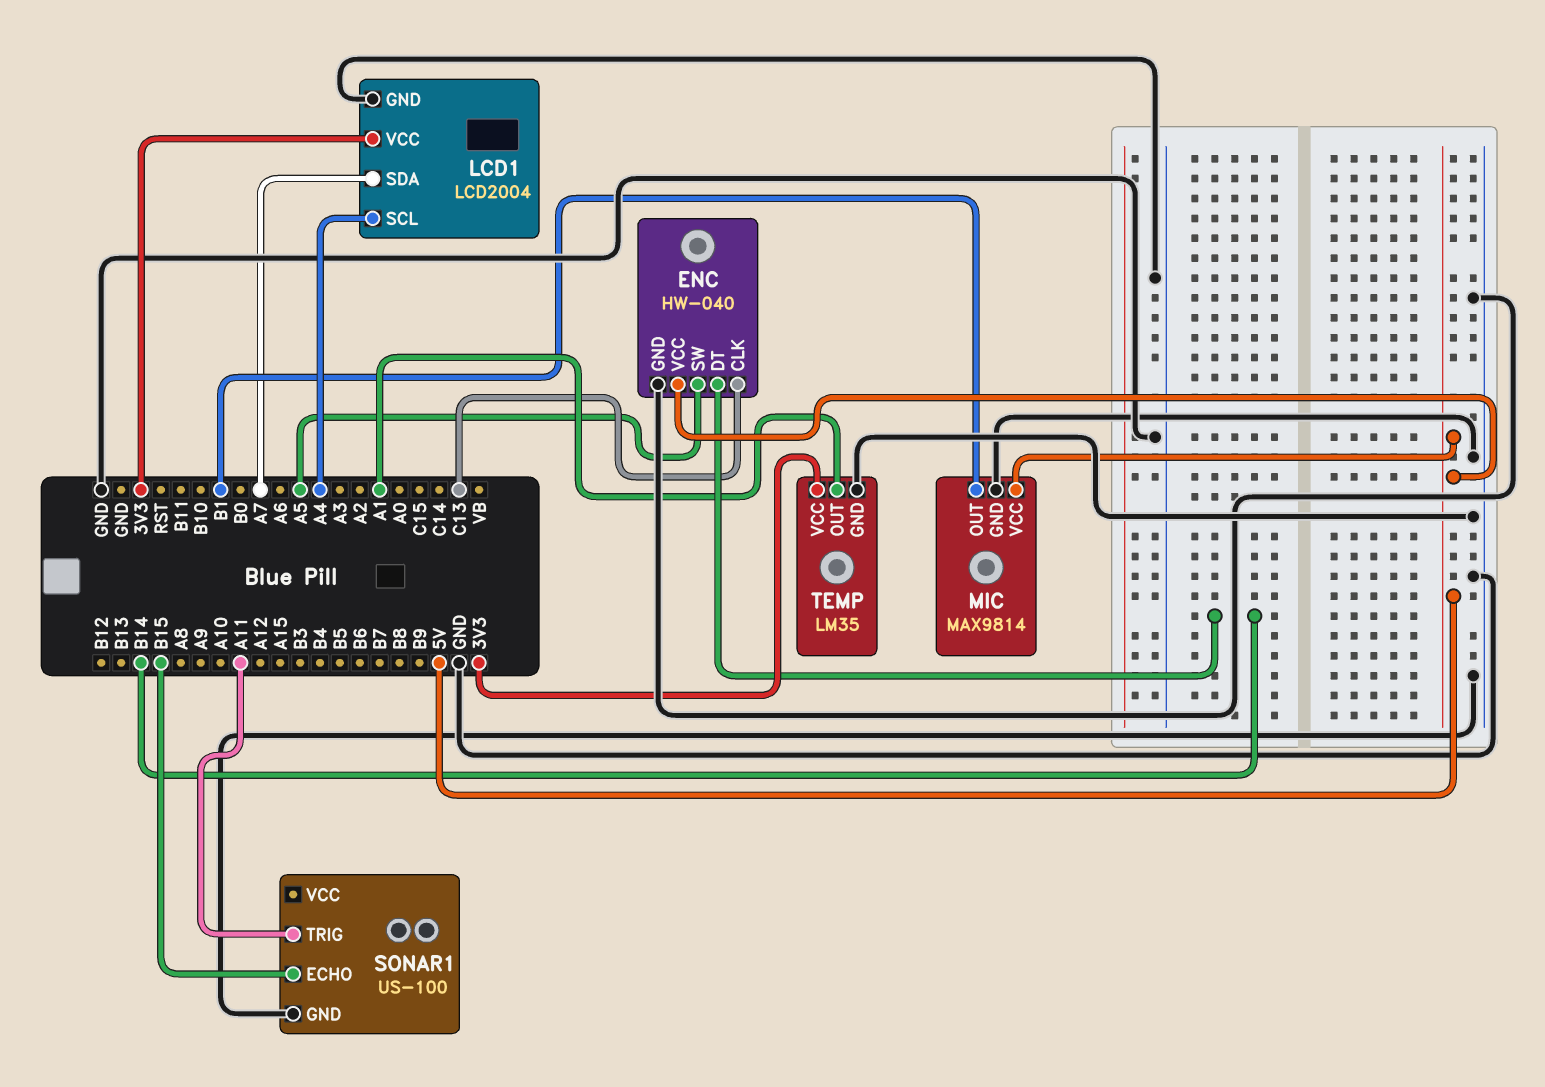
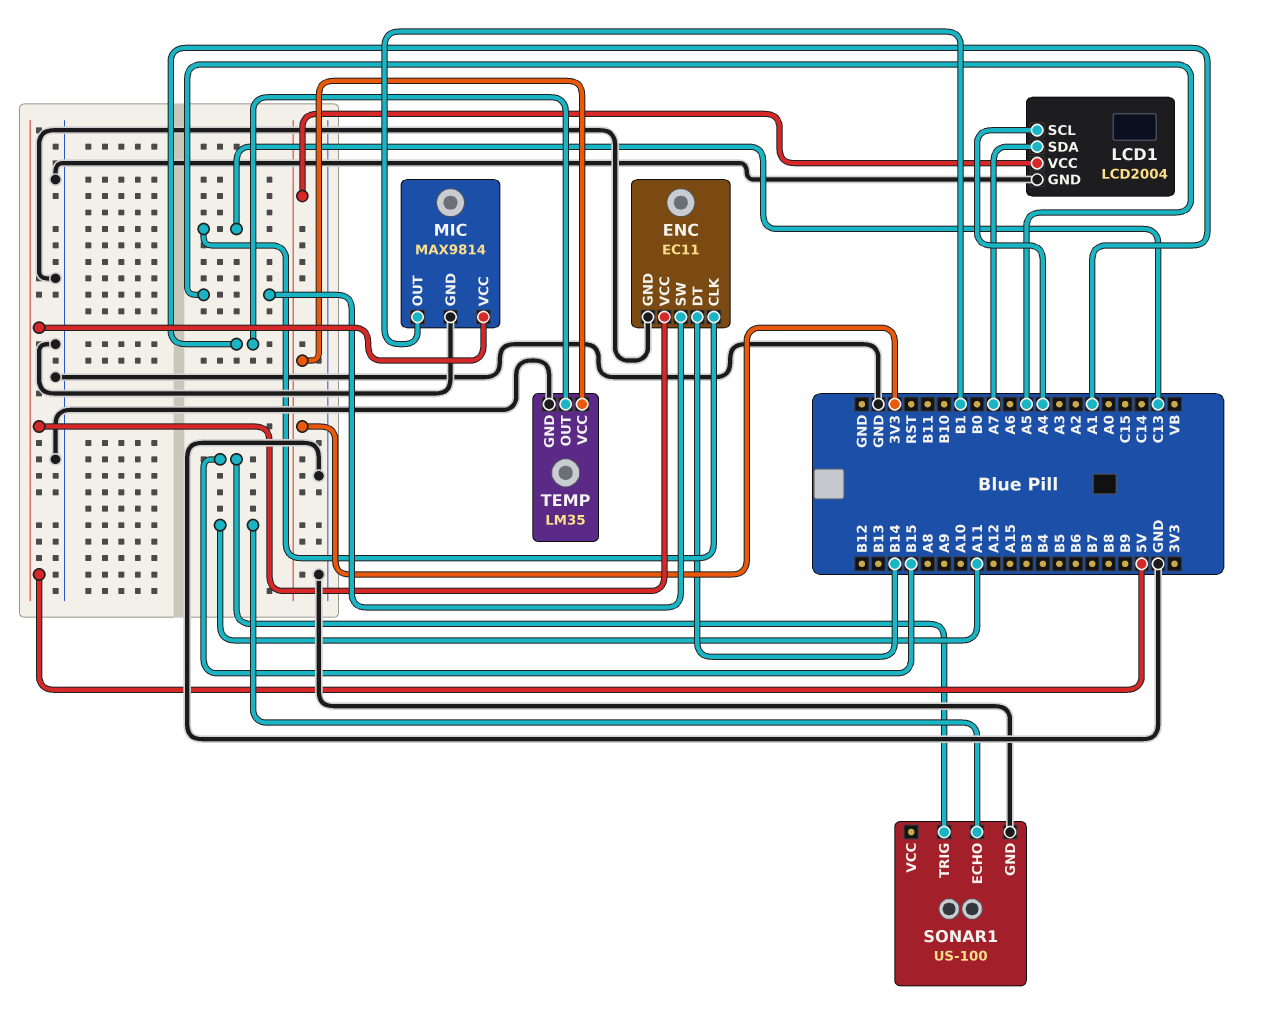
ENC: HW-040 -> EC11
SONAR1 pin ECHO: B15 -> A11
SONAR1 pin TRIG: A11 -> B15

